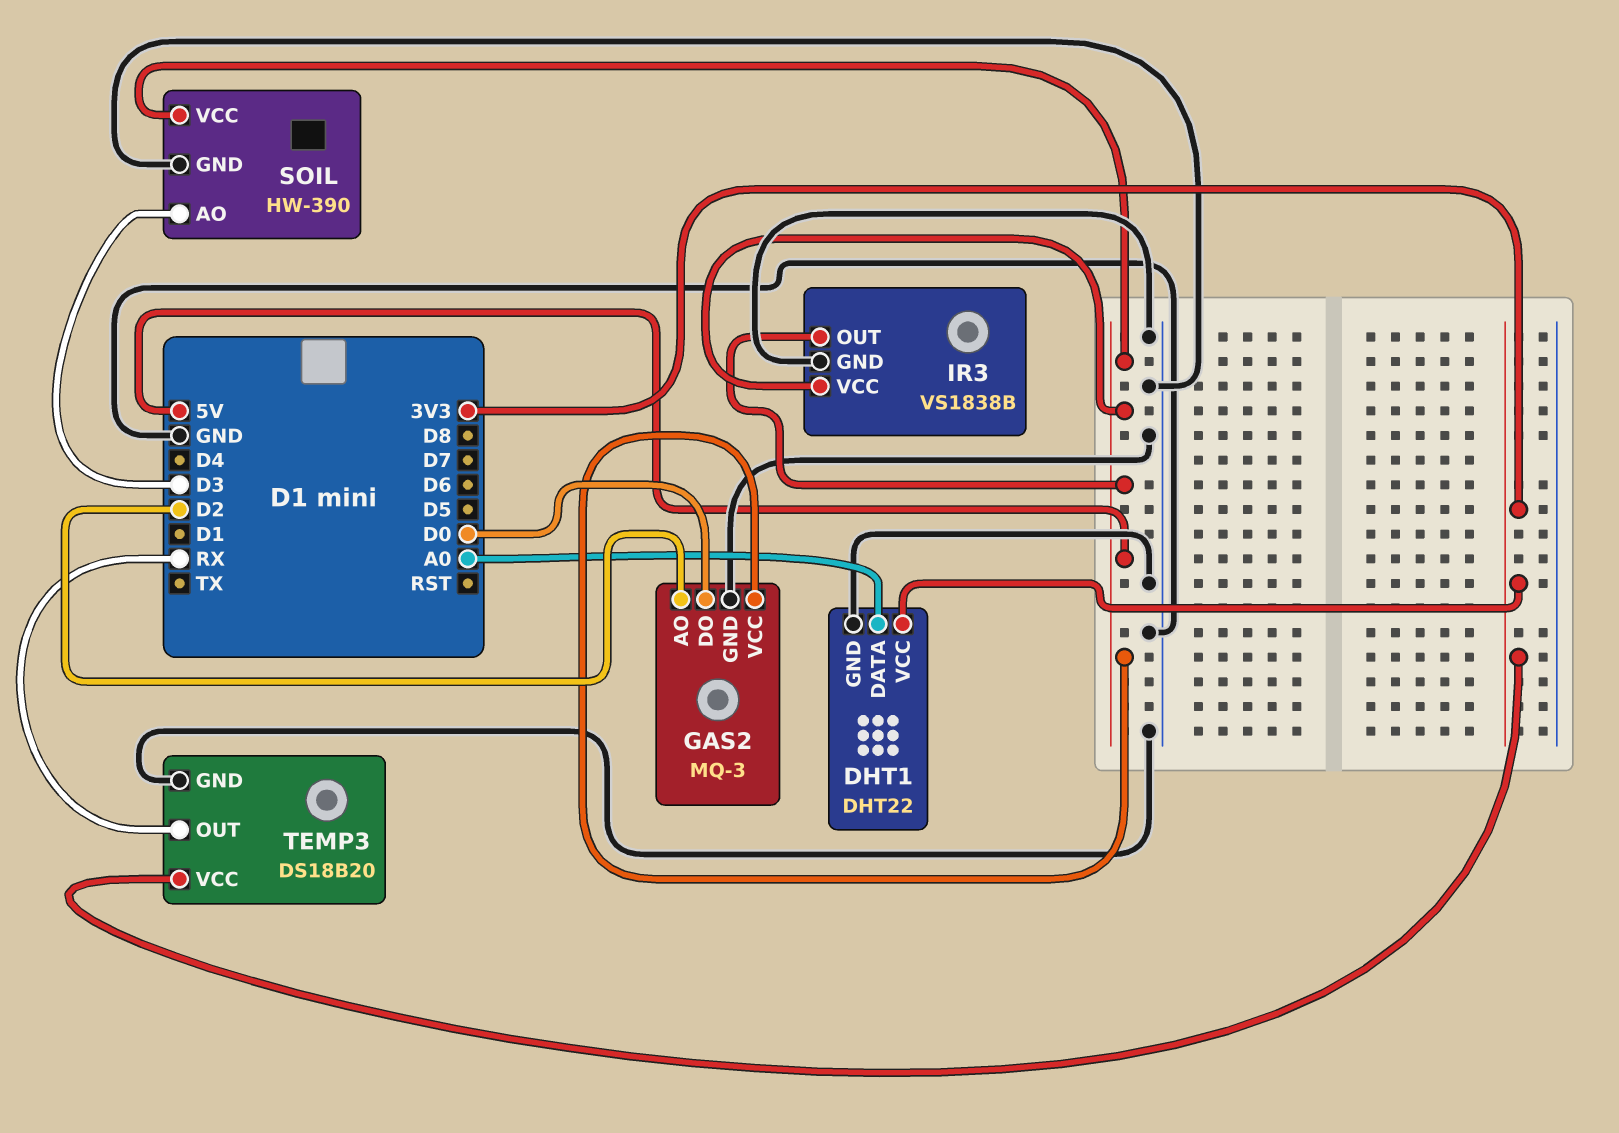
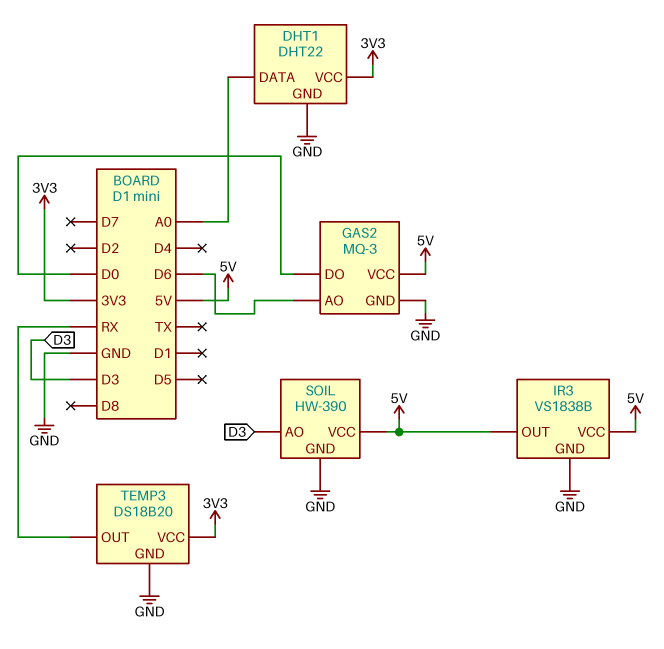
GAS2 pin AO: D2 -> D6

